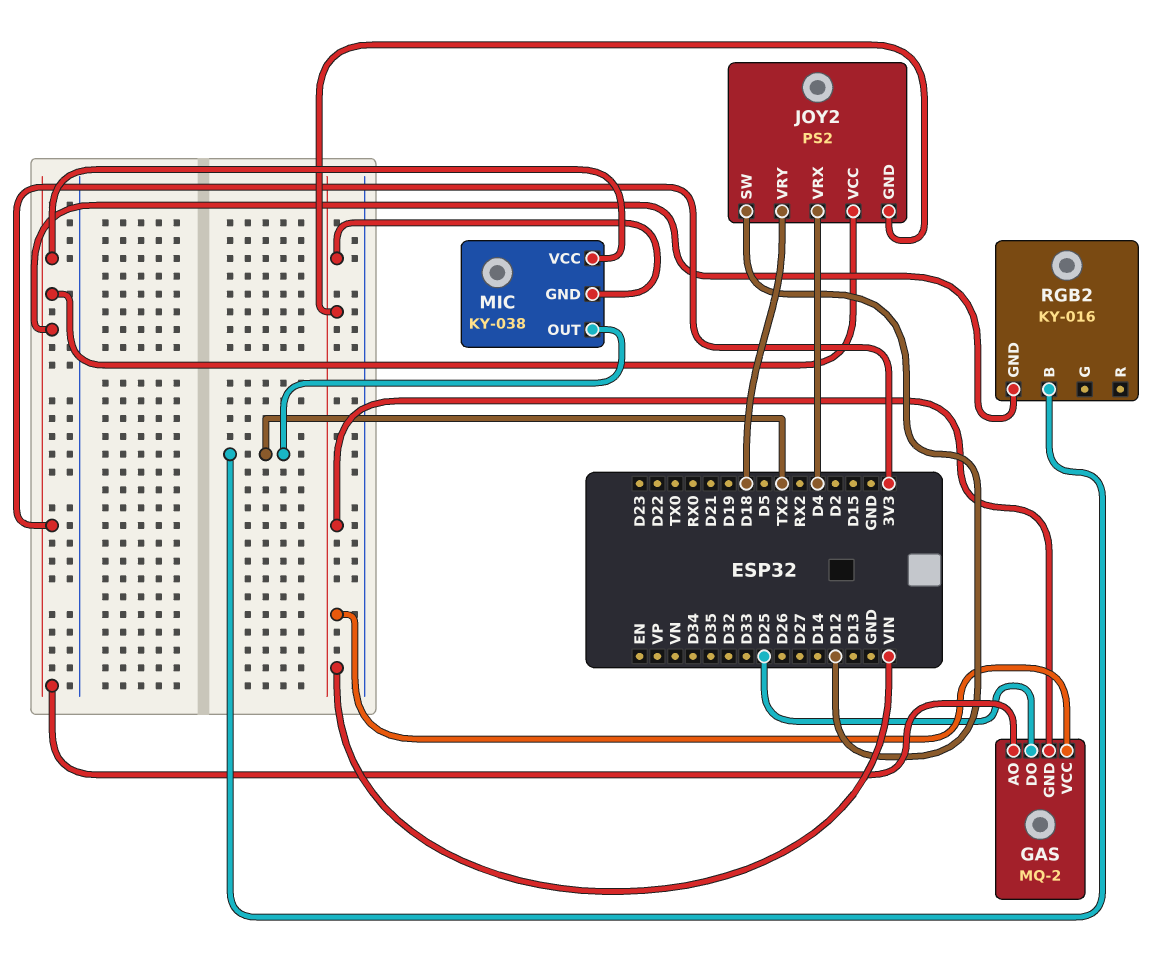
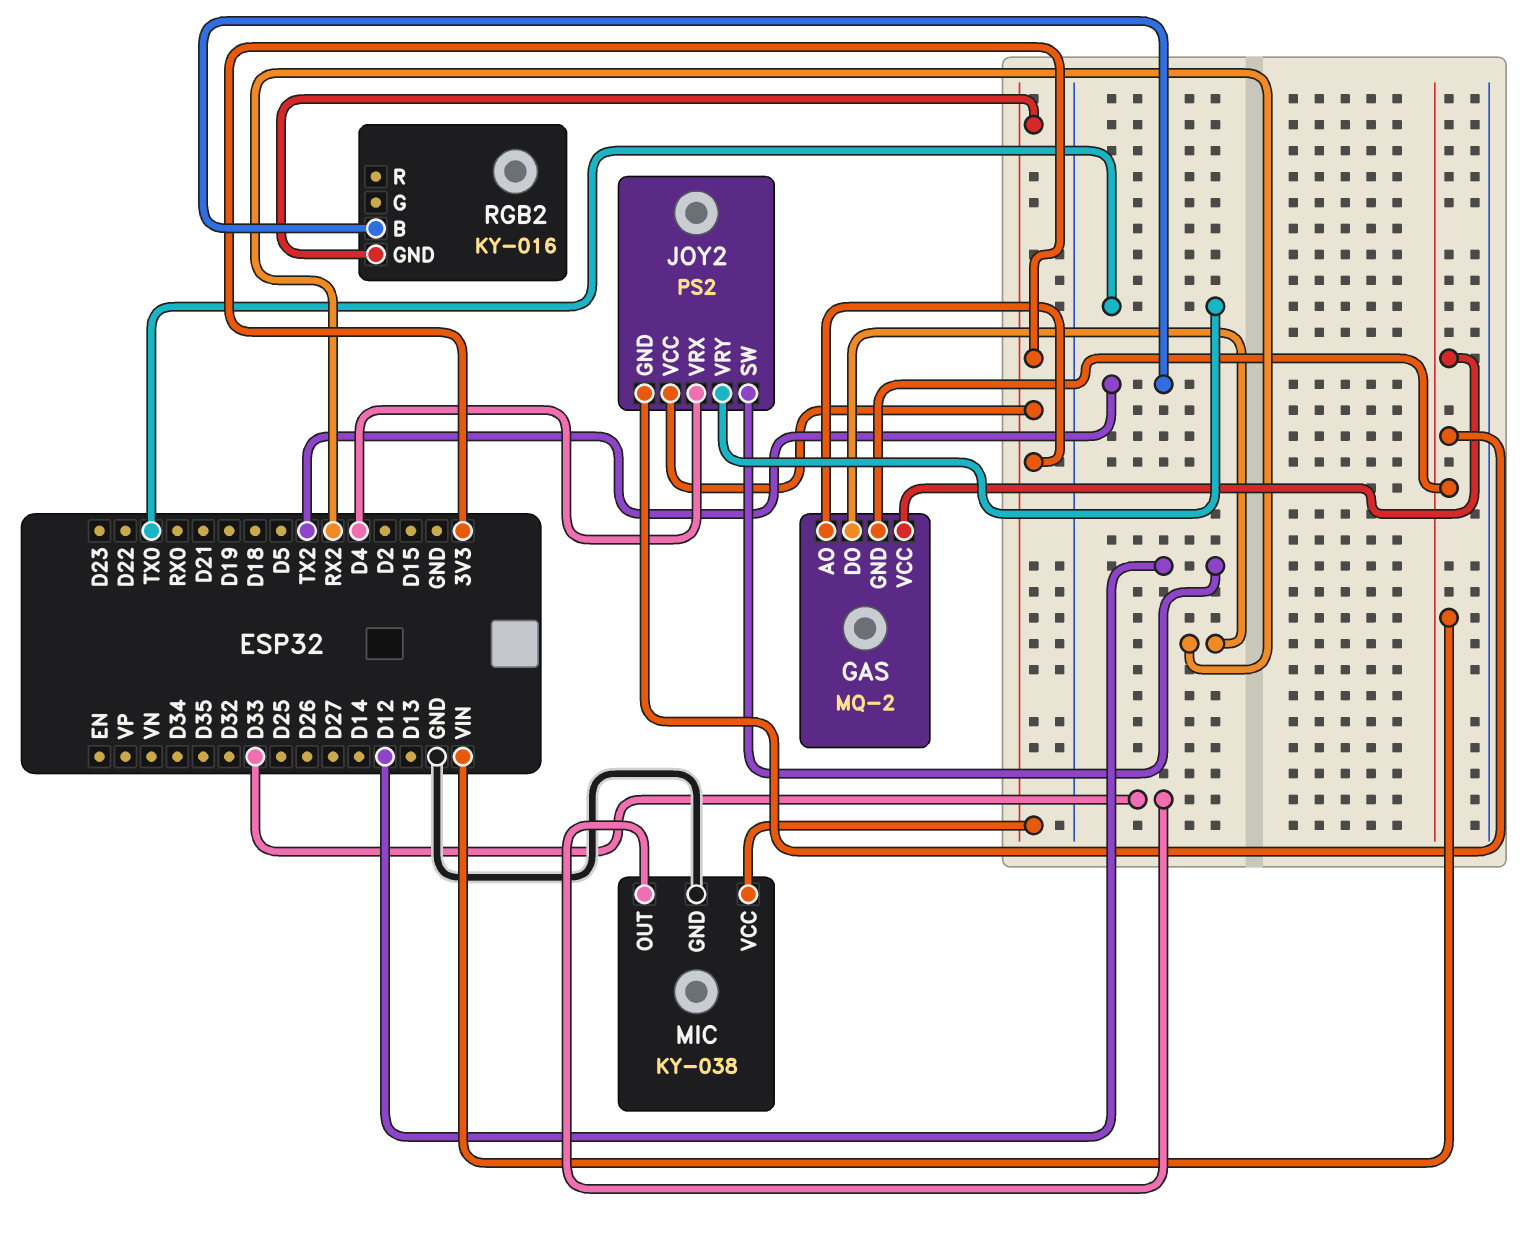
GAS pin DO: D25 -> RX2
JOY2 pin VRY: D18 -> TX0
MIC pin GND: VIN -> GND
MIC pin OUT: TX2 -> D33

